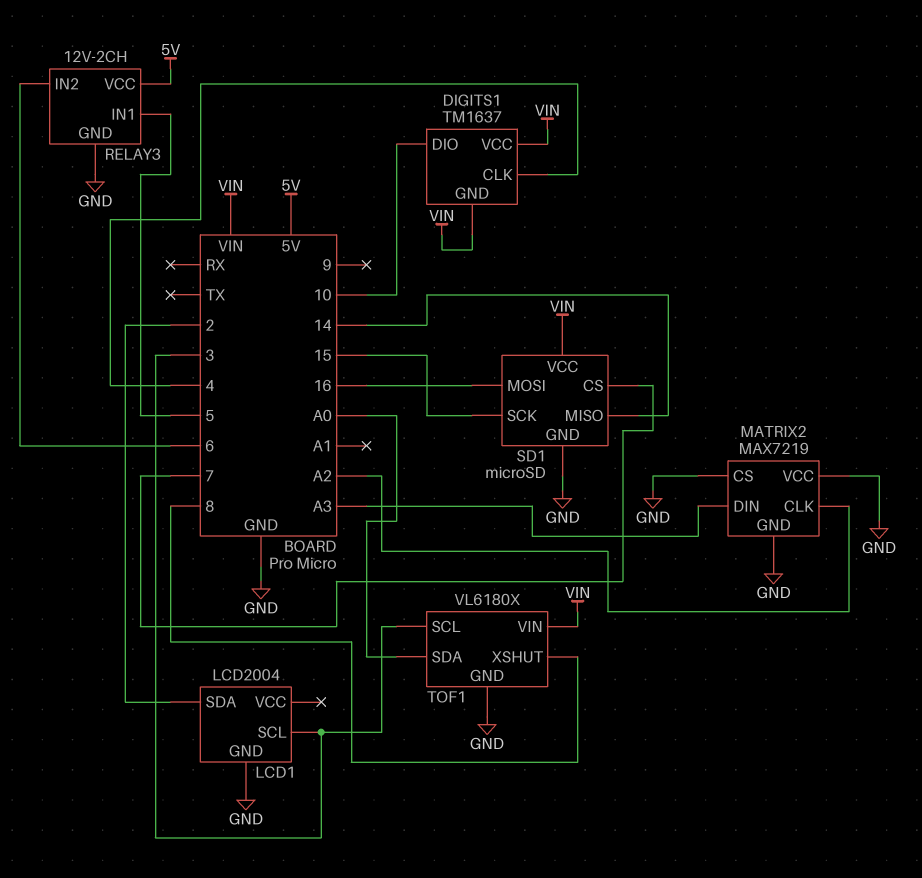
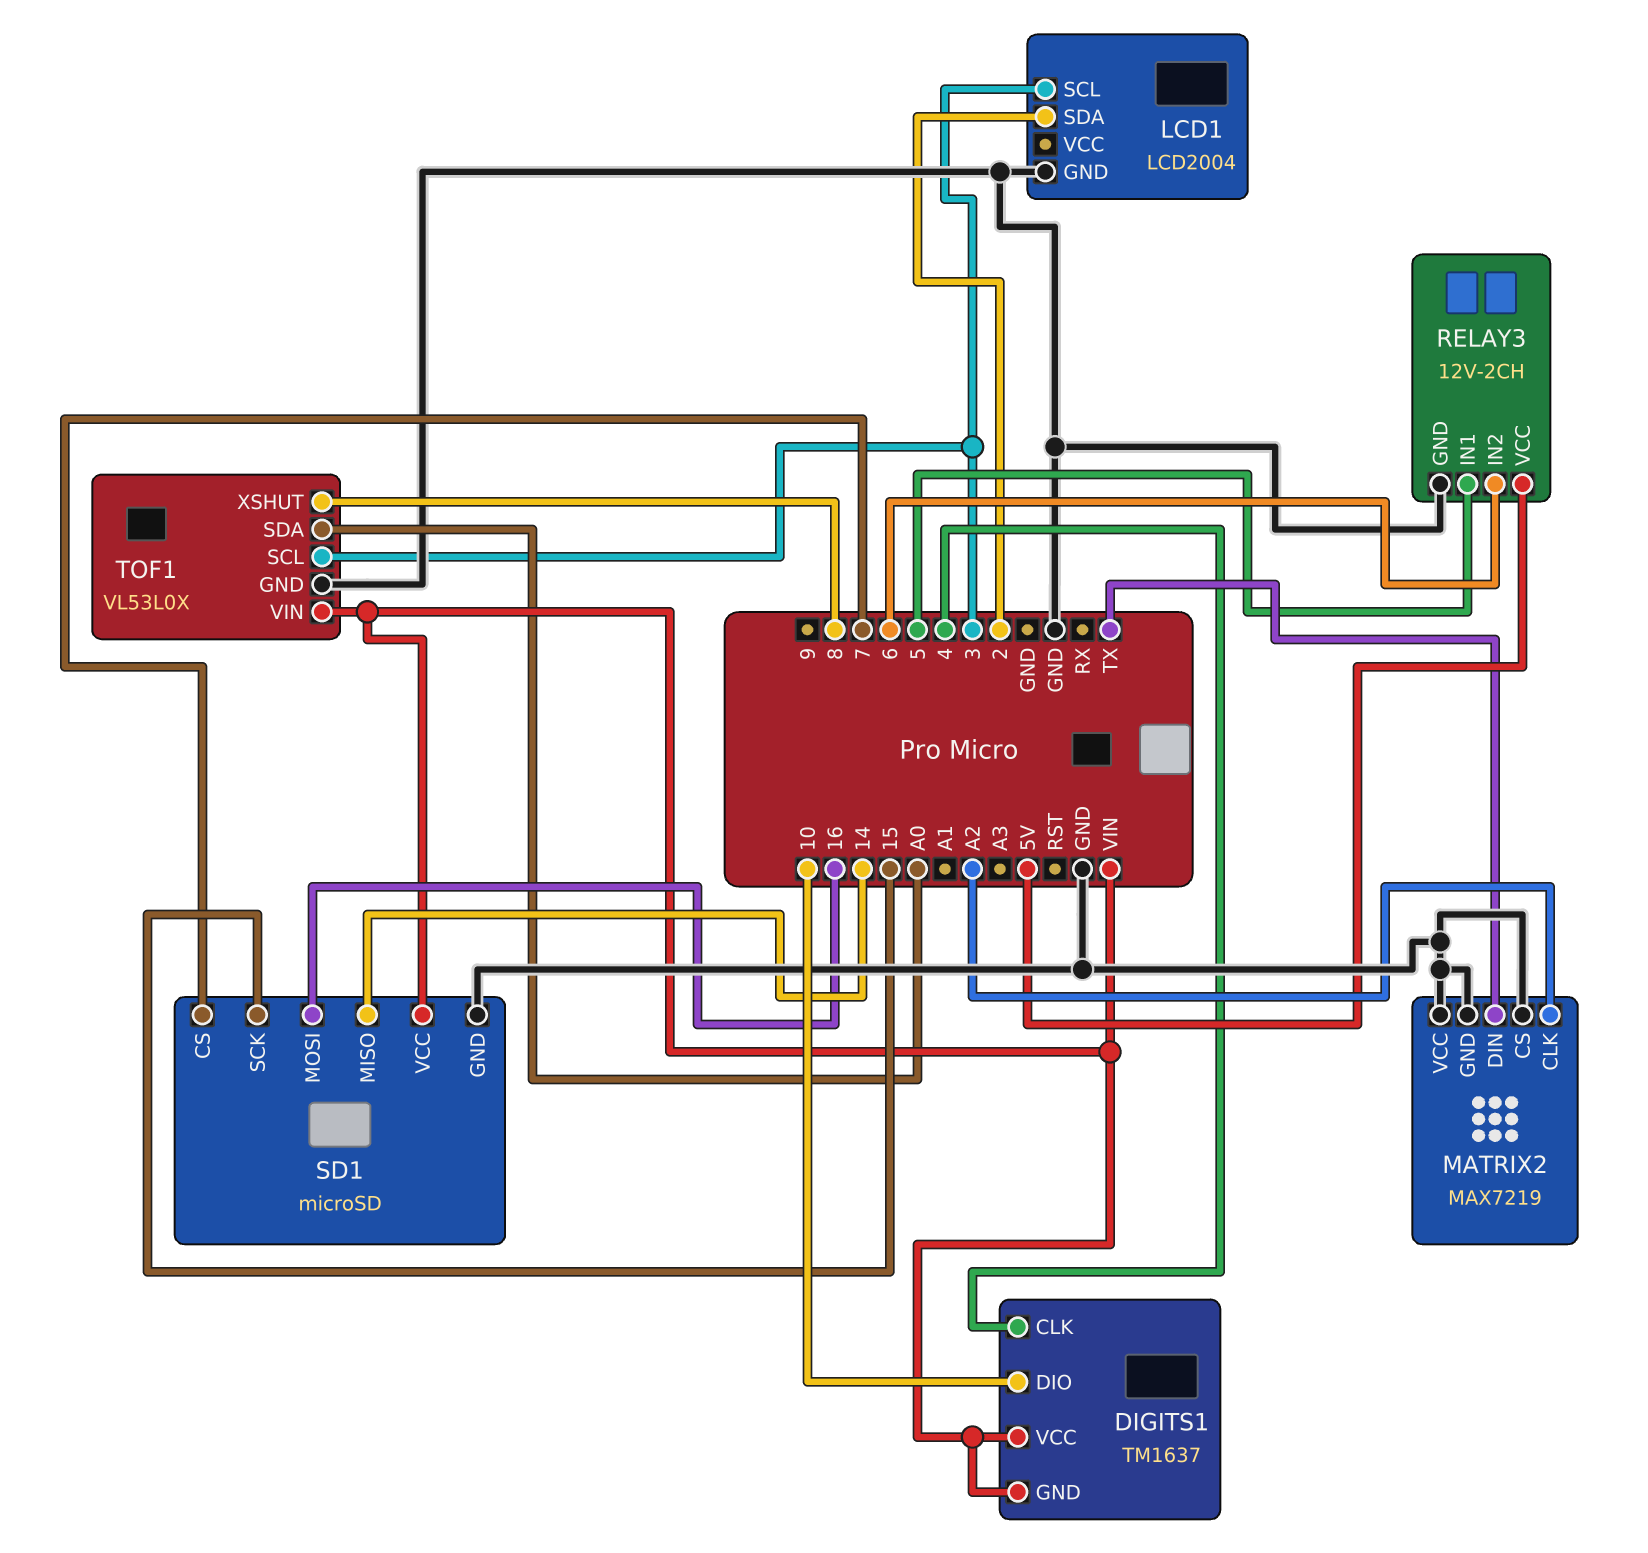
MATRIX2 pin DIN: A3 -> TX
TOF1: VL6180X -> VL53L0X

